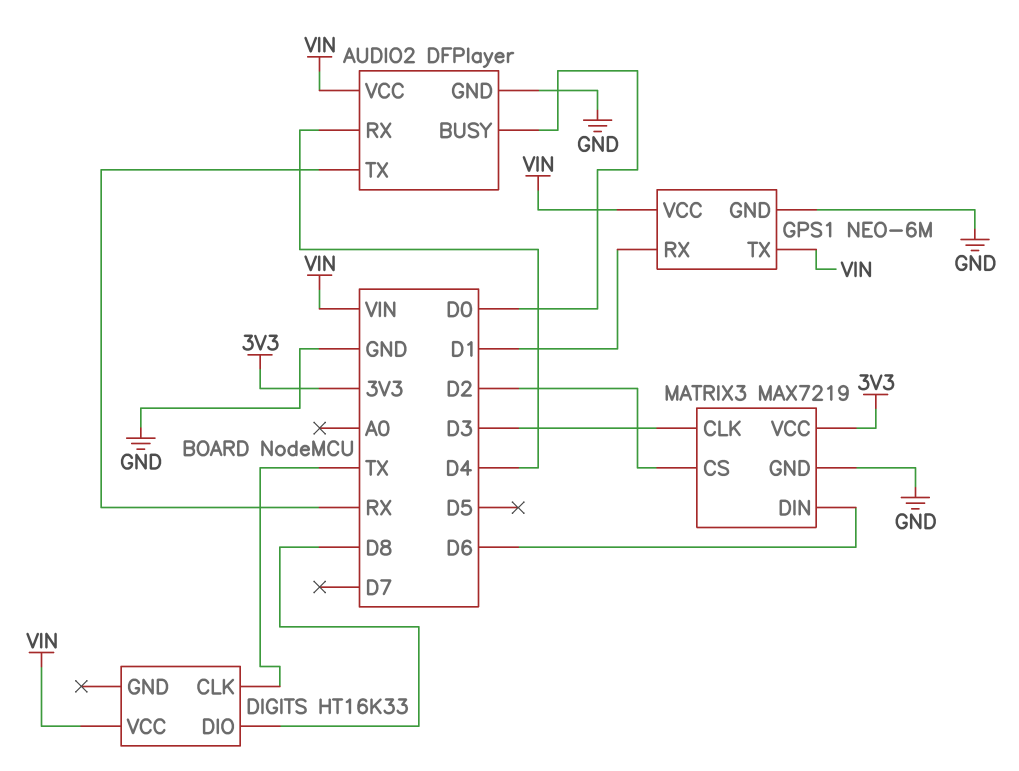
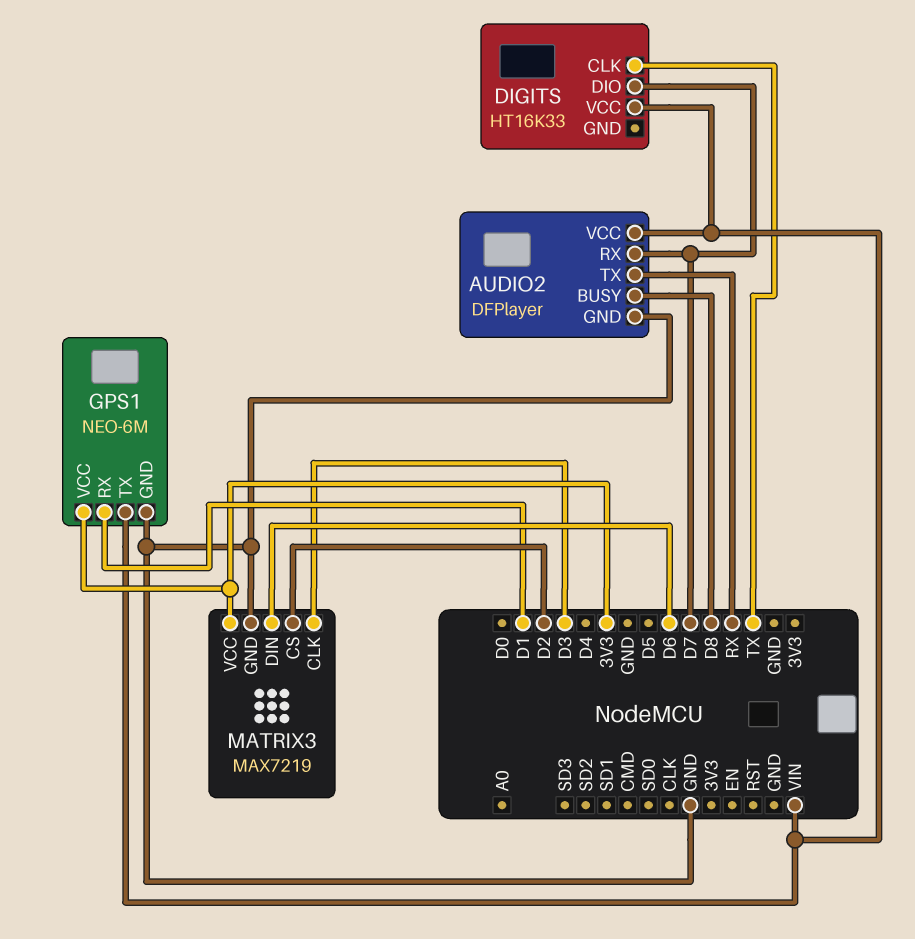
AUDIO2 pin BUSY: D0 -> D8
AUDIO2 pin RX: D4 -> D7
DIGITS pin DIO: D8 -> D7
GPS1 pin VCC: VIN -> 3V3

